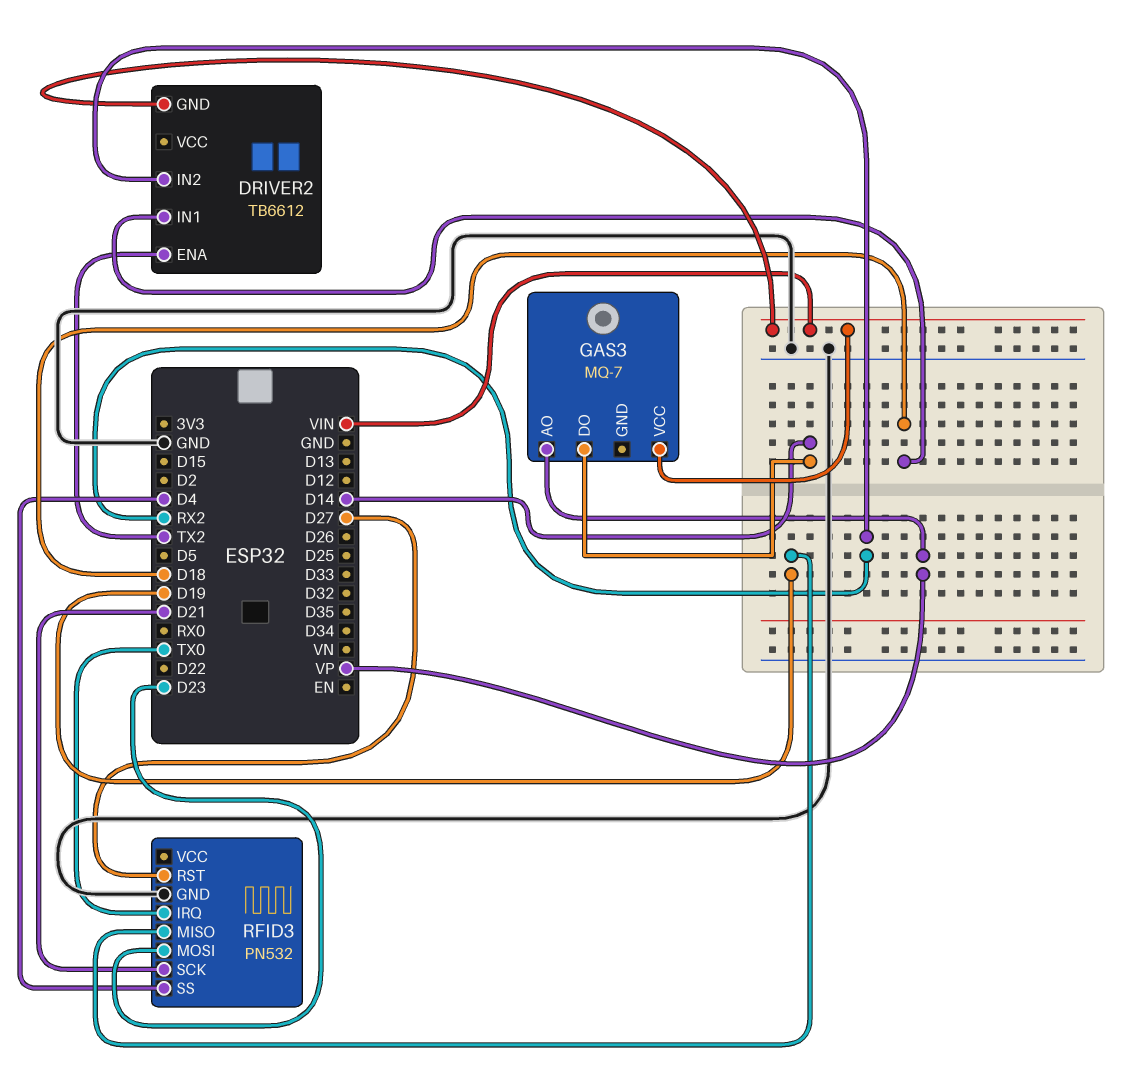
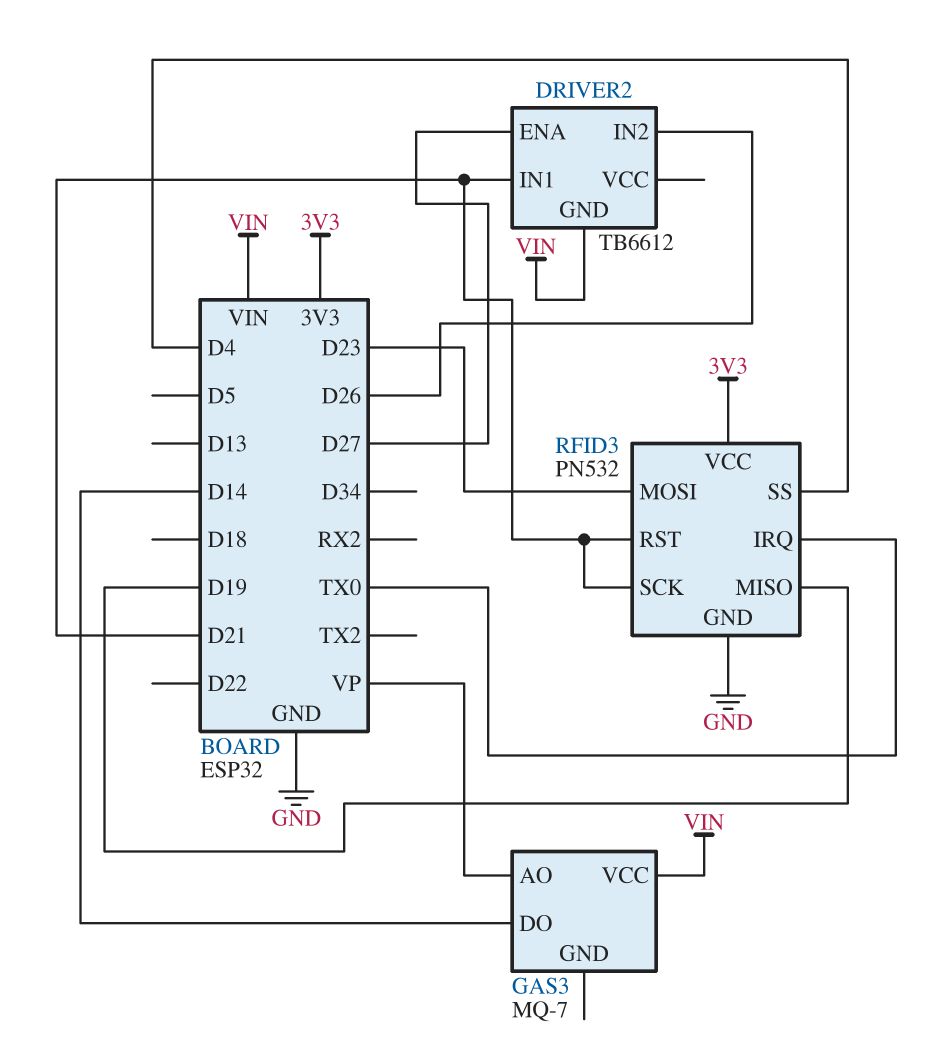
DRIVER2 pin ENA: TX2 -> D27
DRIVER2 pin IN1: D18 -> D21
DRIVER2 pin IN2: RX2 -> D26
RFID3 pin RST: D27 -> D21
RFID3 pin VCC: none -> 3V3

